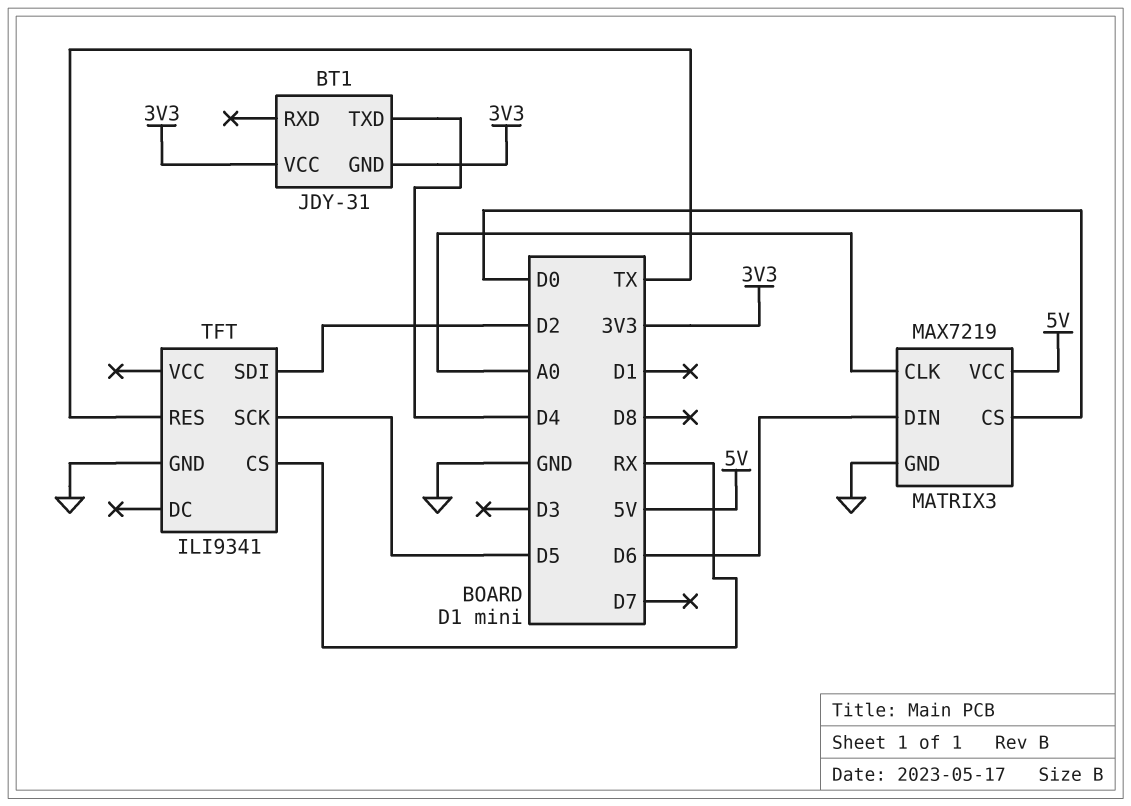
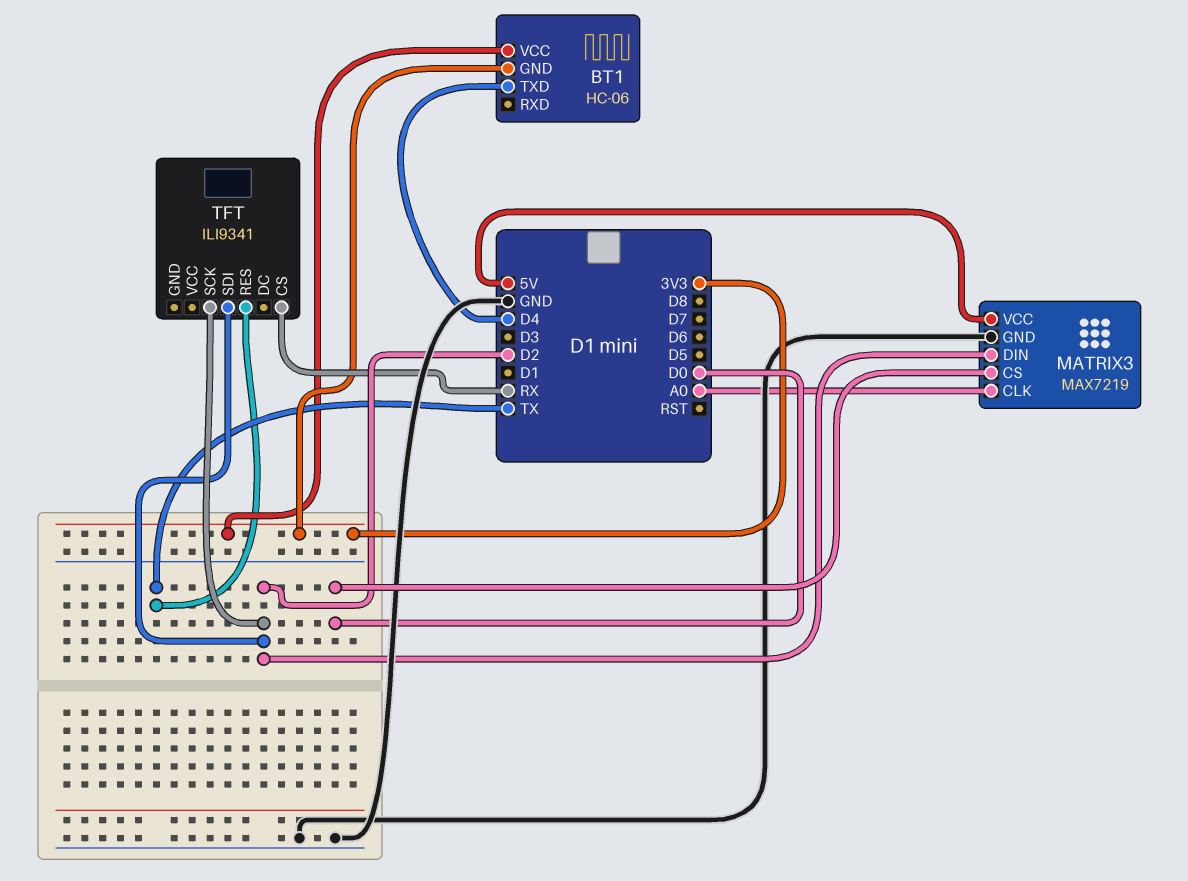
BT1: JDY-31 -> HC-06
MATRIX3 pin DIN: D6 -> D2
TFT pin GND: GND -> none
TFT pin SCK: D5 -> D2

